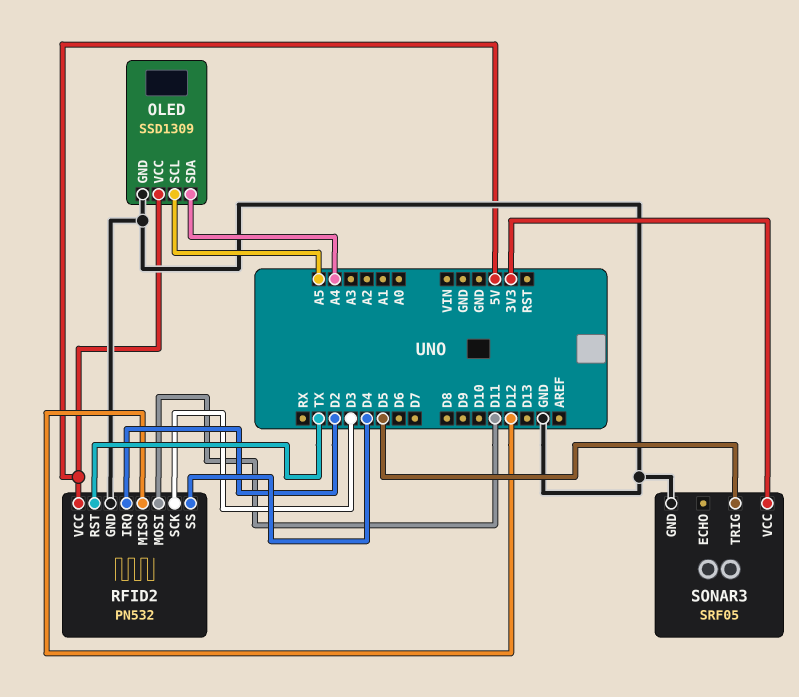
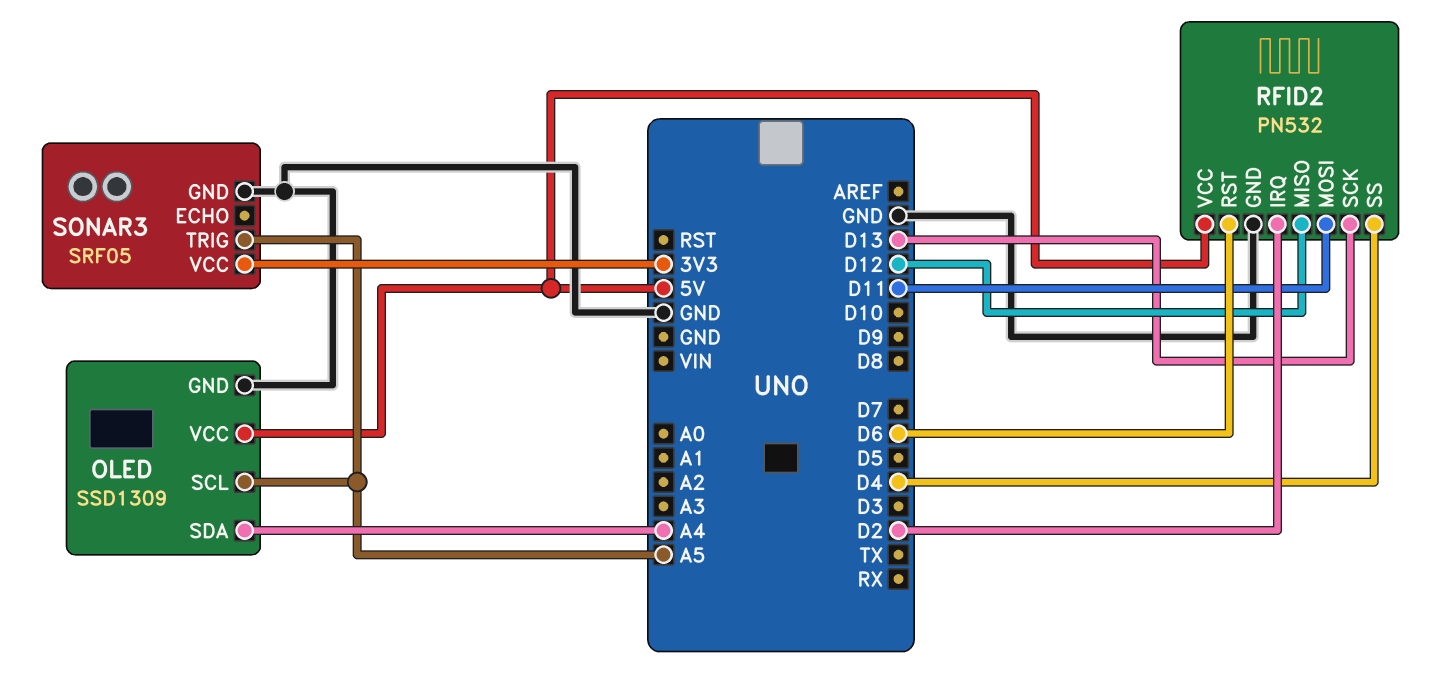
RFID2 pin RST: TX -> D6
RFID2 pin SCK: D3 -> D13
SONAR3 pin TRIG: D5 -> A5

